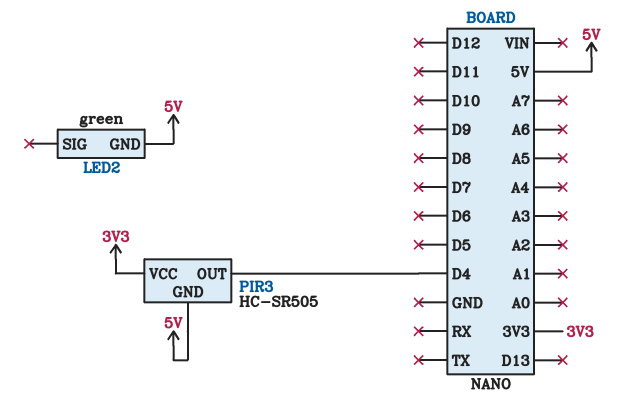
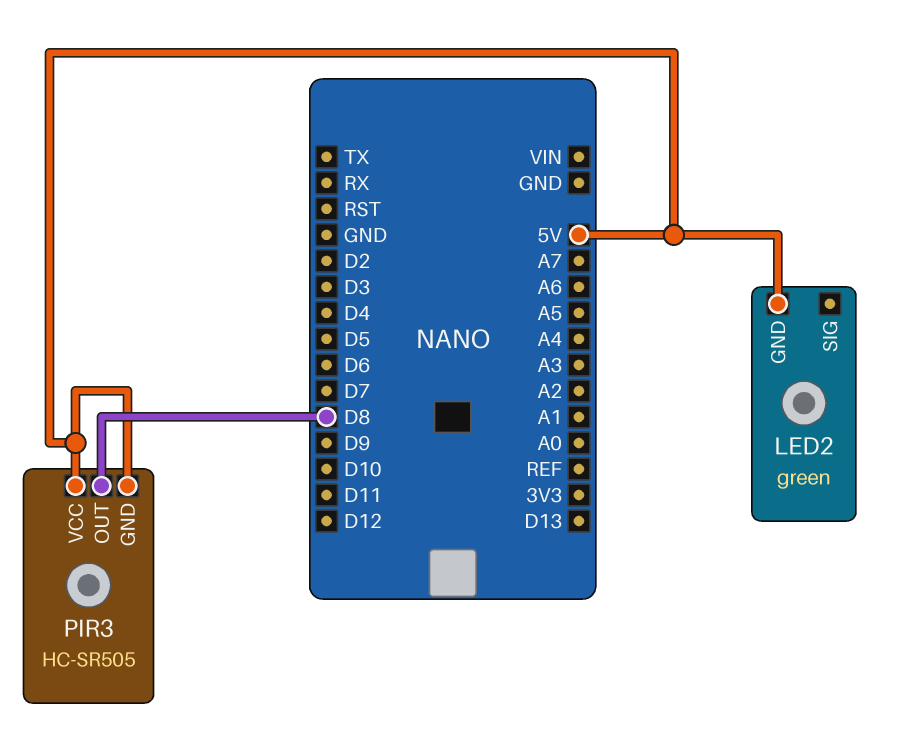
PIR3 pin OUT: D4 -> D8
PIR3 pin VCC: 3V3 -> 5V

